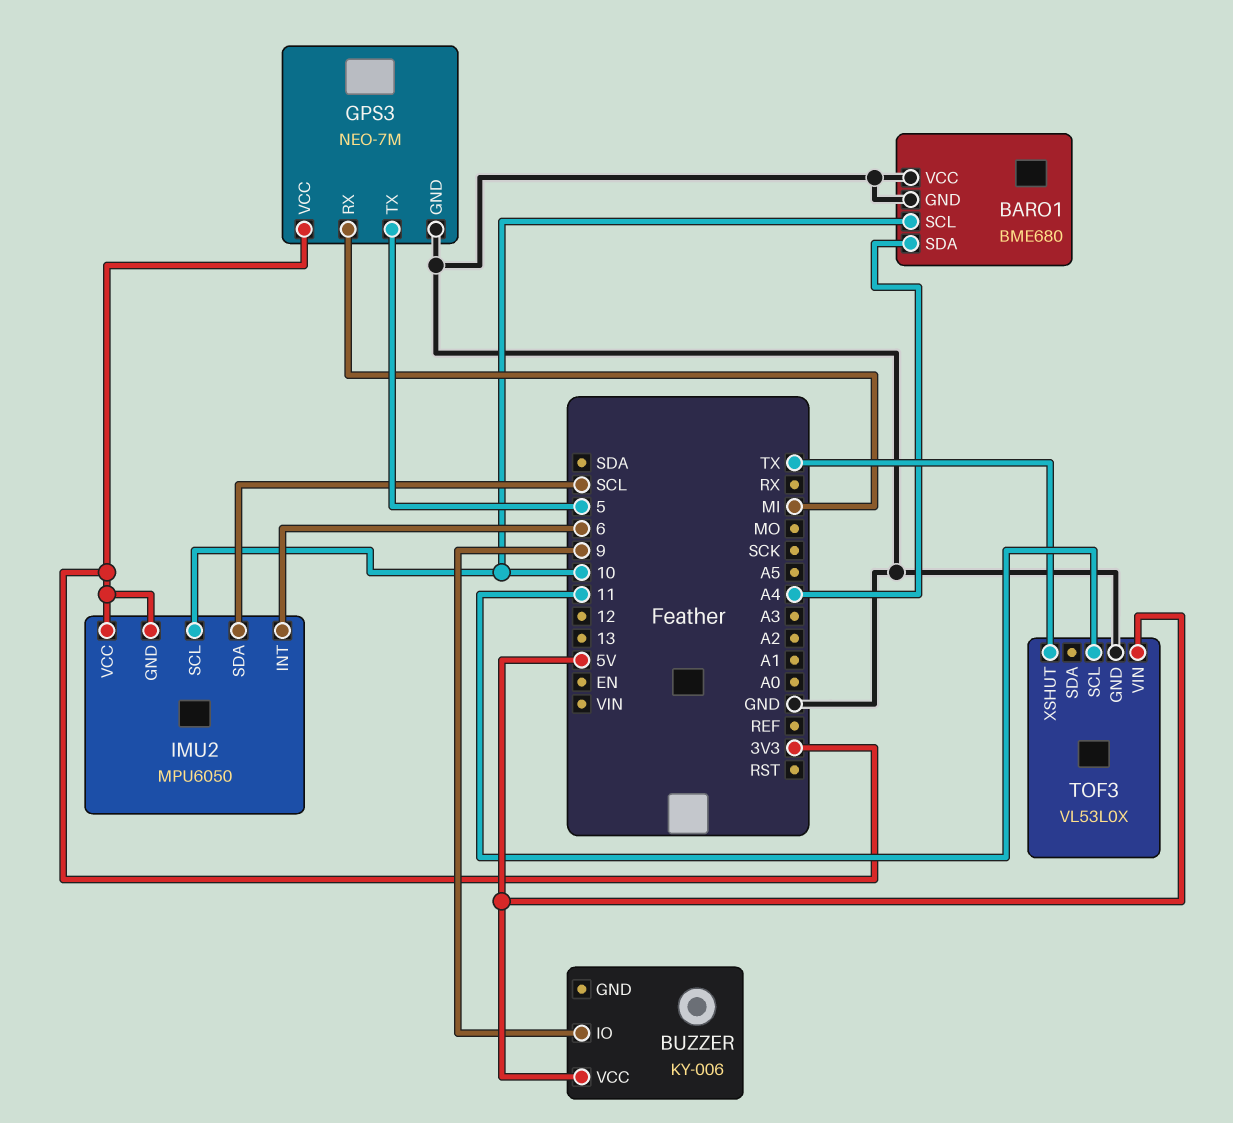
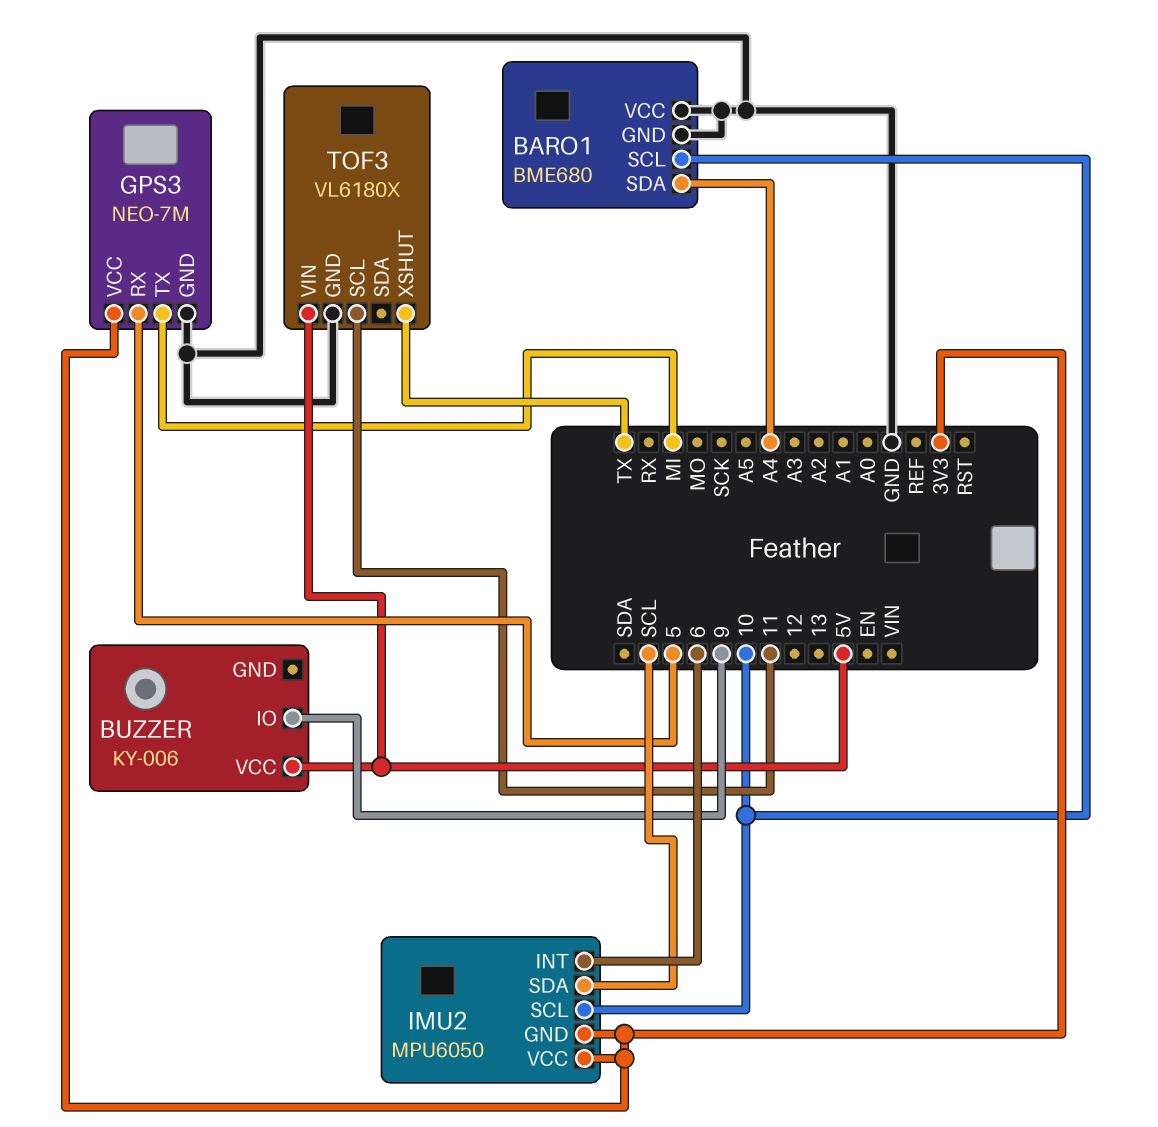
GPS3 pin RX: MI -> 5
GPS3 pin TX: 5 -> MI
TOF3: VL53L0X -> VL6180X

